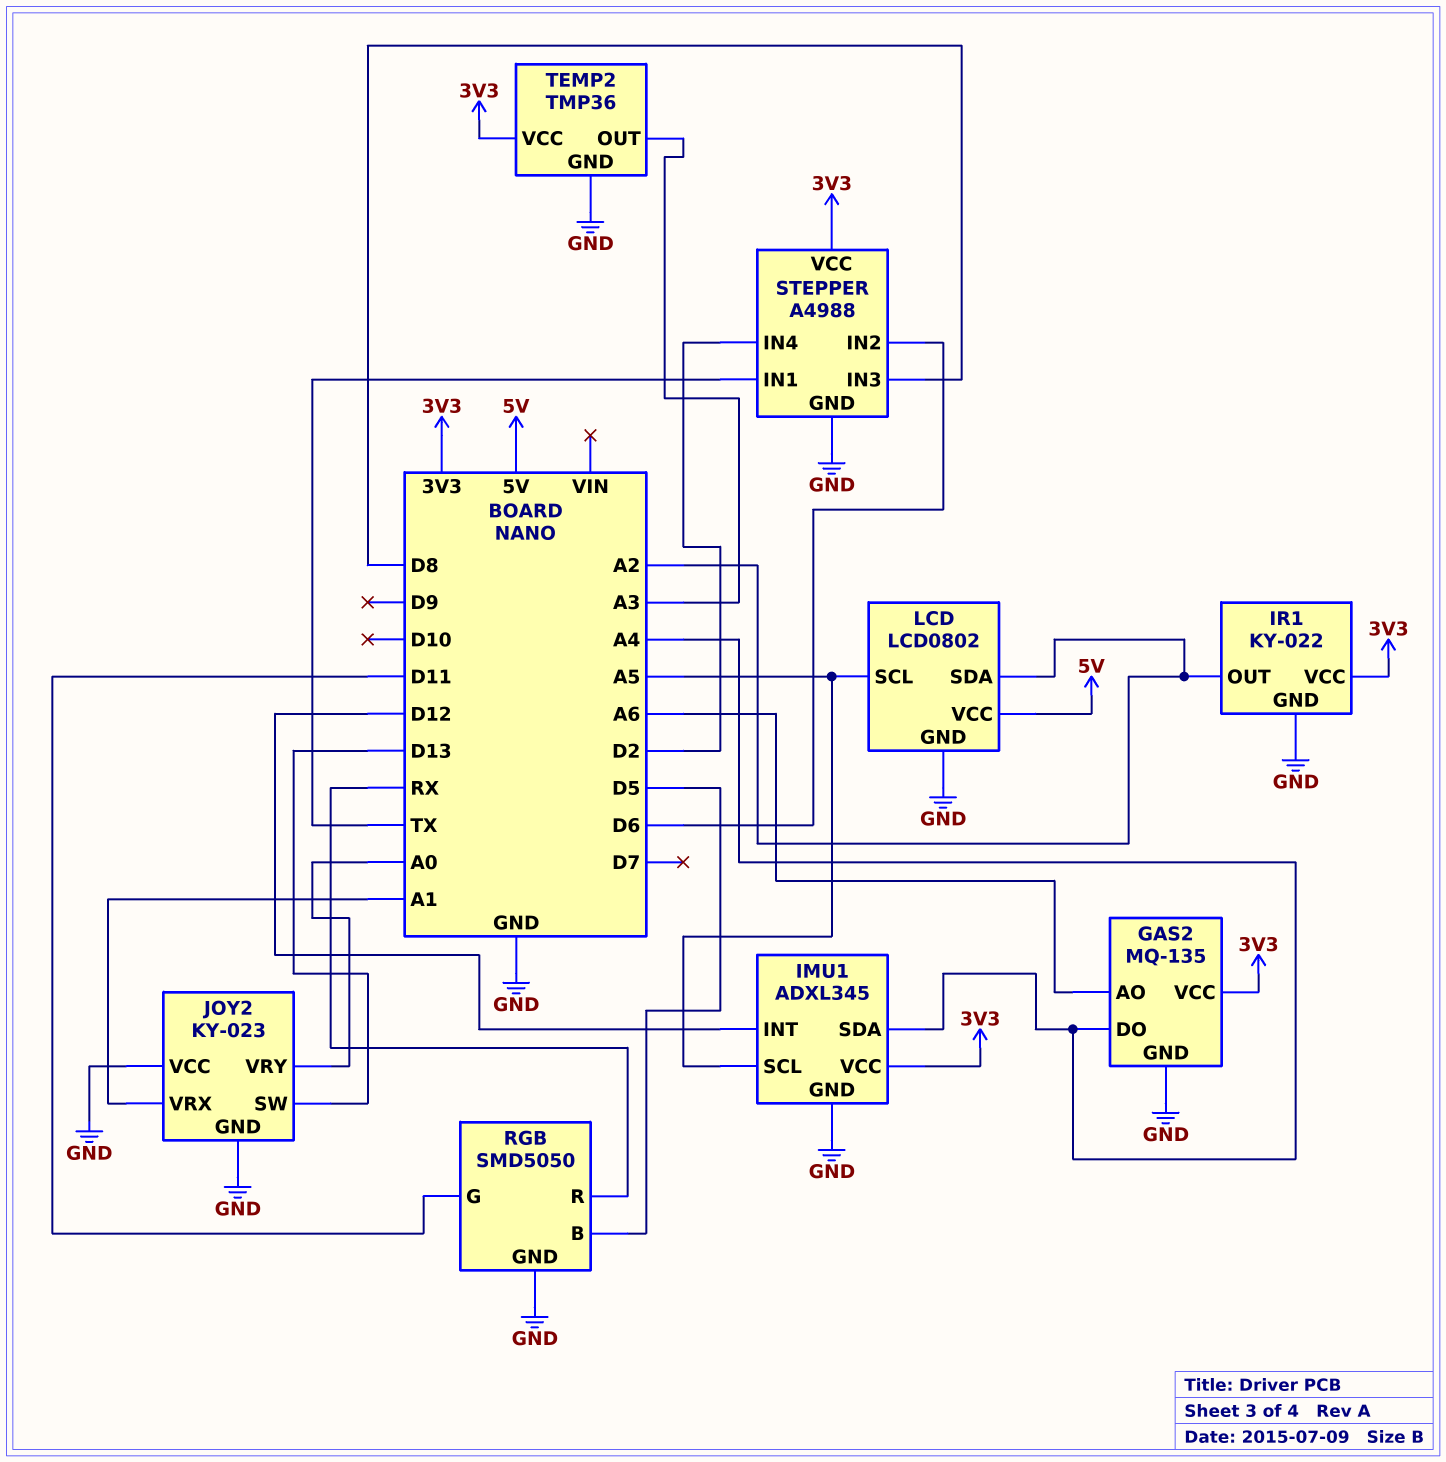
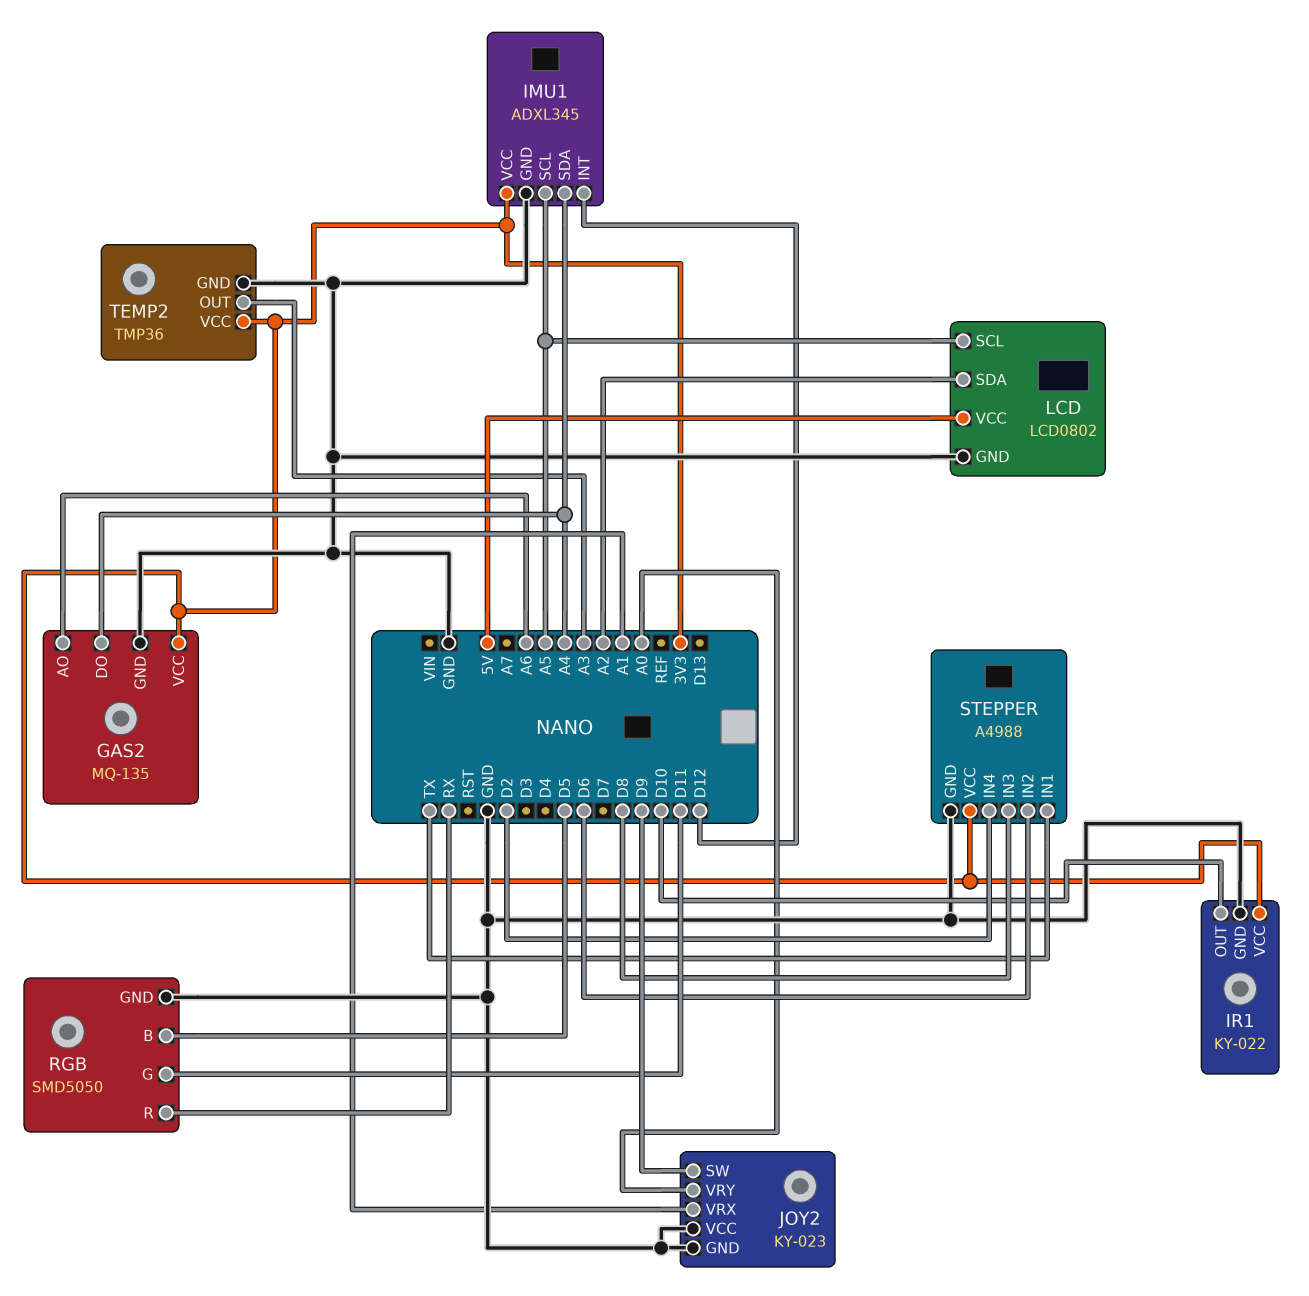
IR1 pin OUT: A2 -> D10
JOY2 pin SW: D13 -> D9

